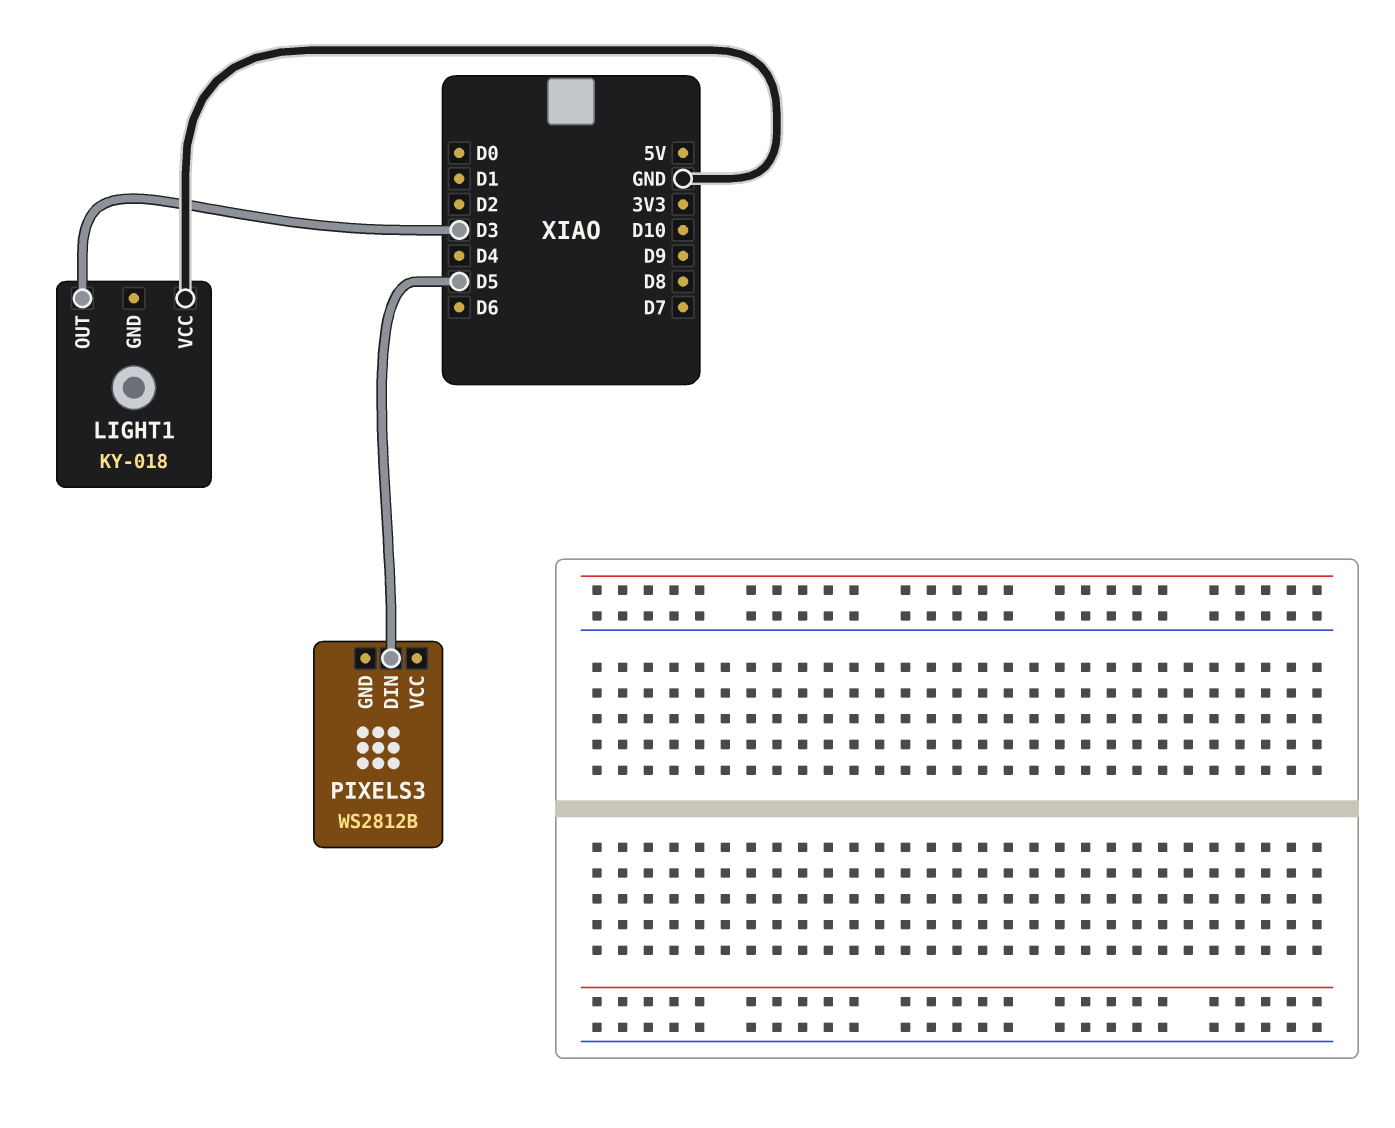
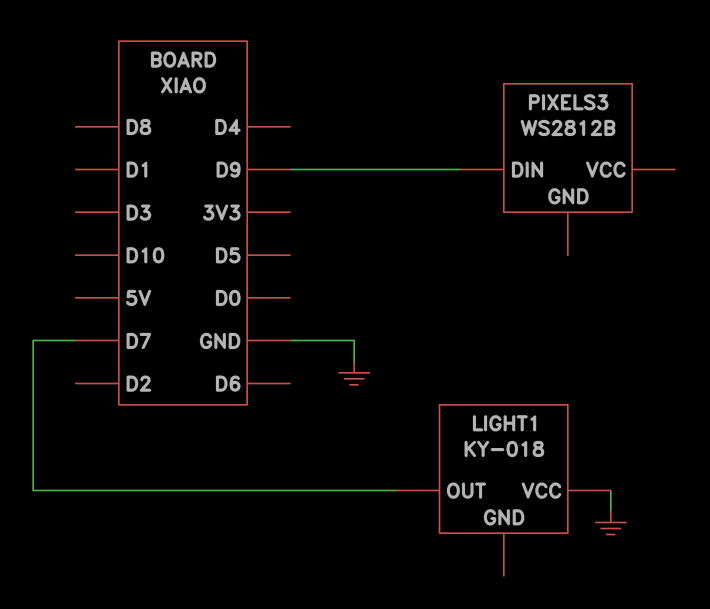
LIGHT1 pin OUT: D3 -> D7
PIXELS3 pin DIN: D5 -> D9

